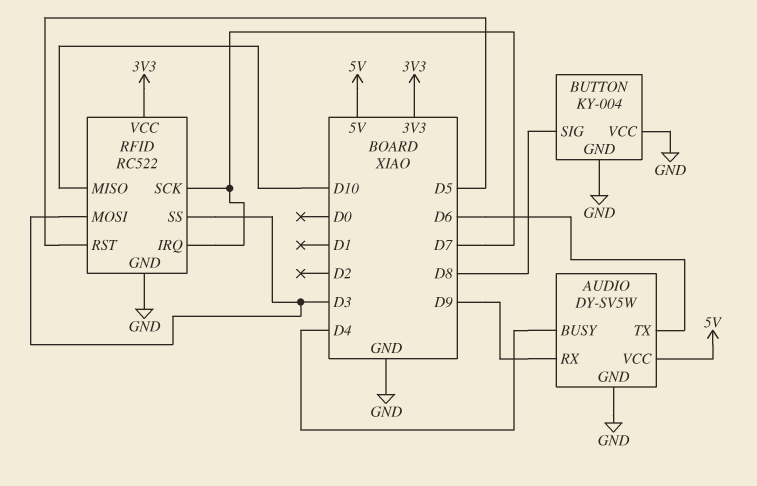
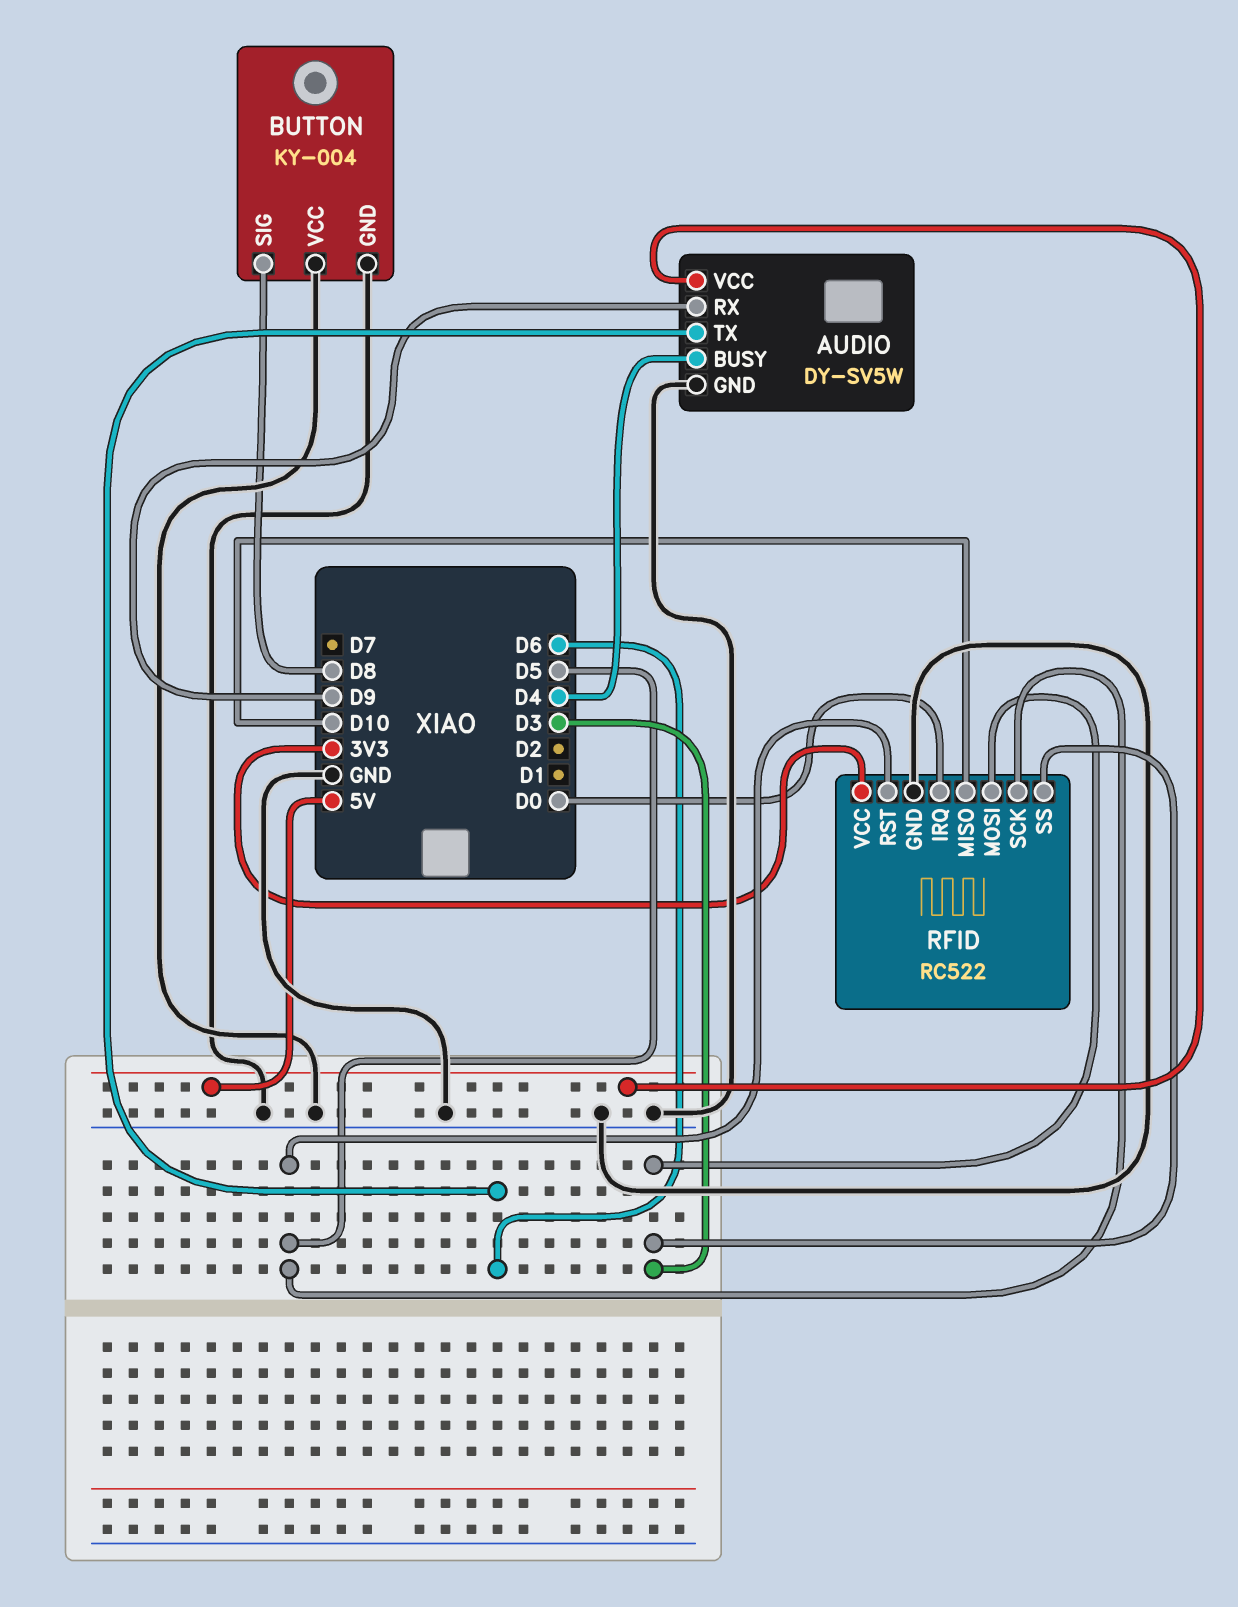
RFID pin IRQ: D7 -> D0
RFID pin SCK: D7 -> D5

